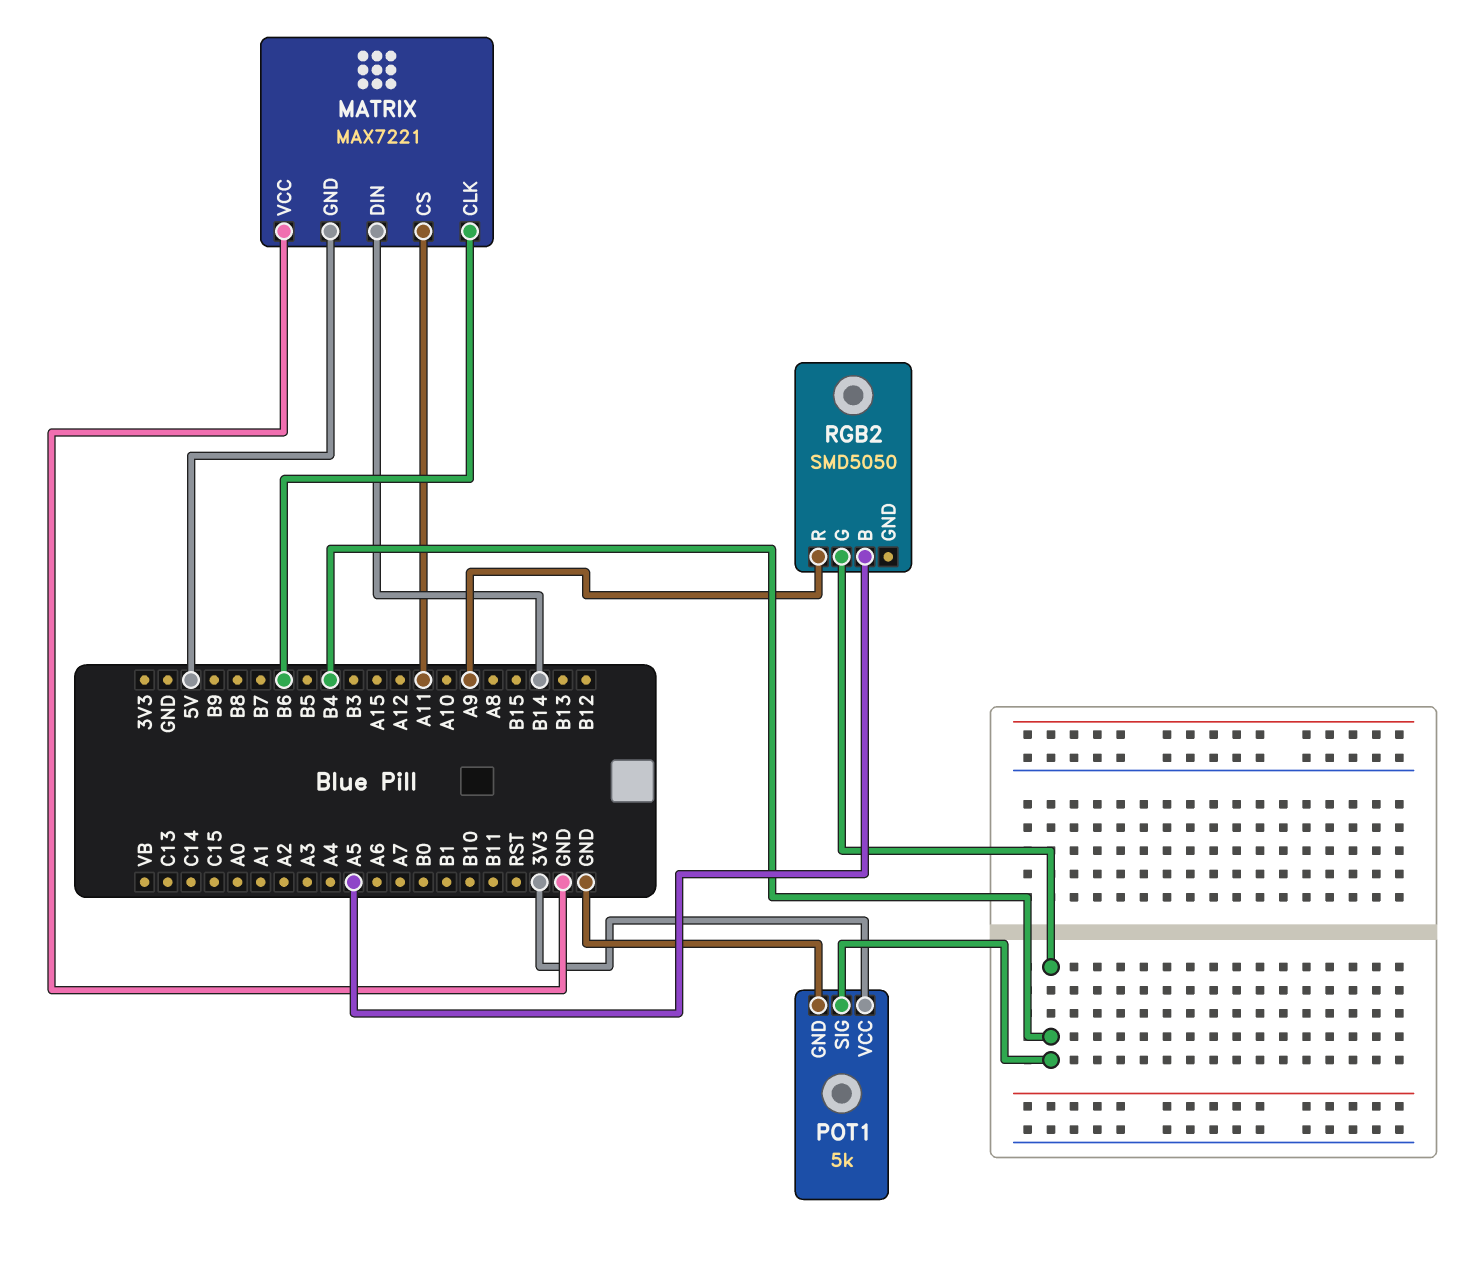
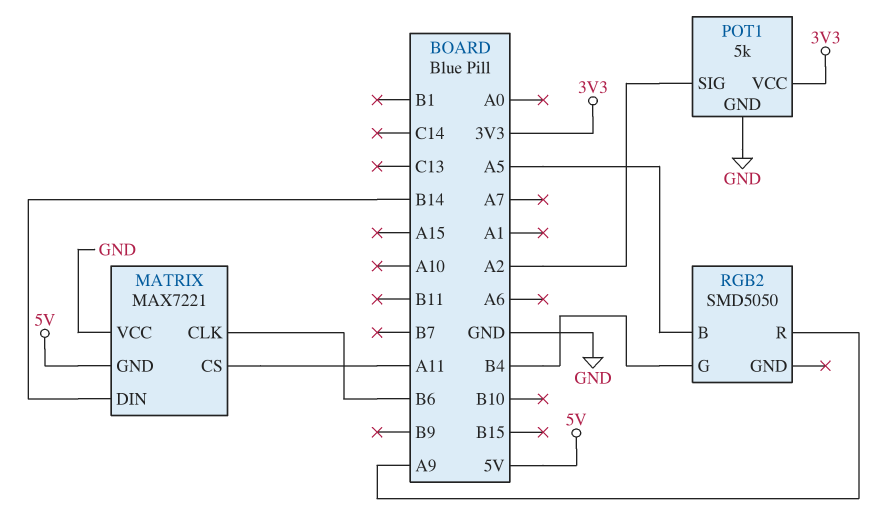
POT1 pin SIG: B4 -> A2

